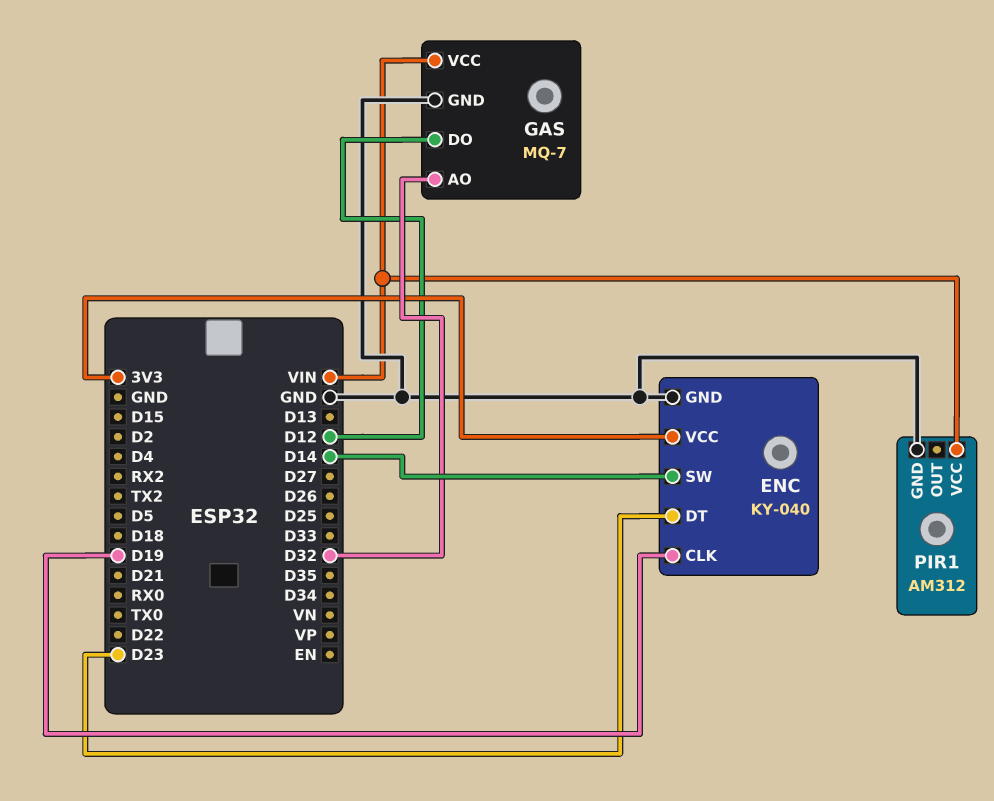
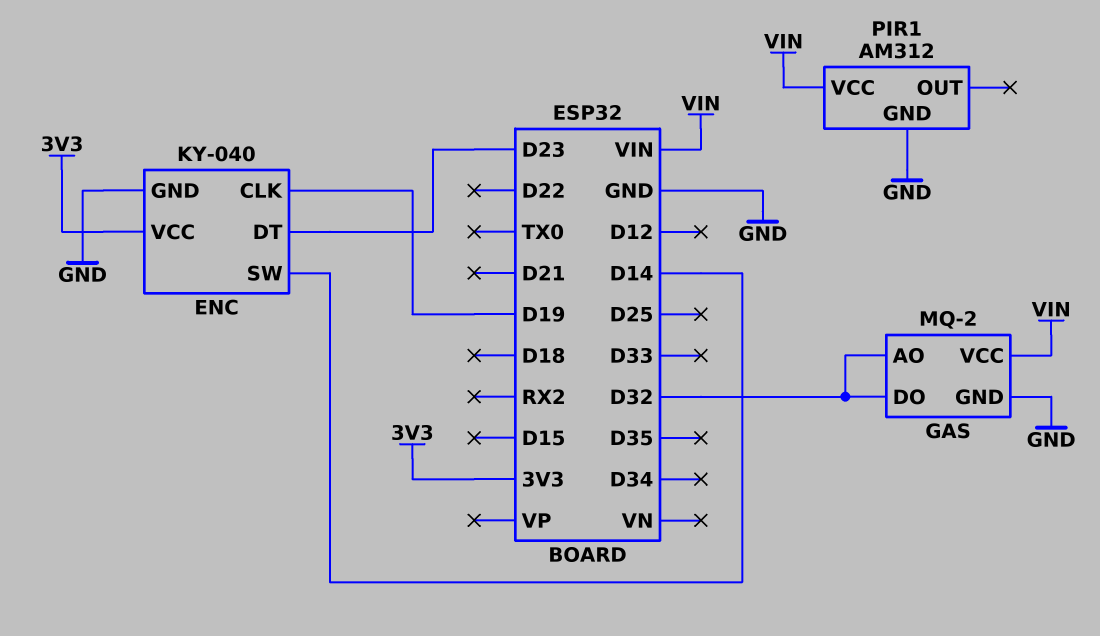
GAS: MQ-7 -> MQ-2
GAS pin DO: D12 -> D32

